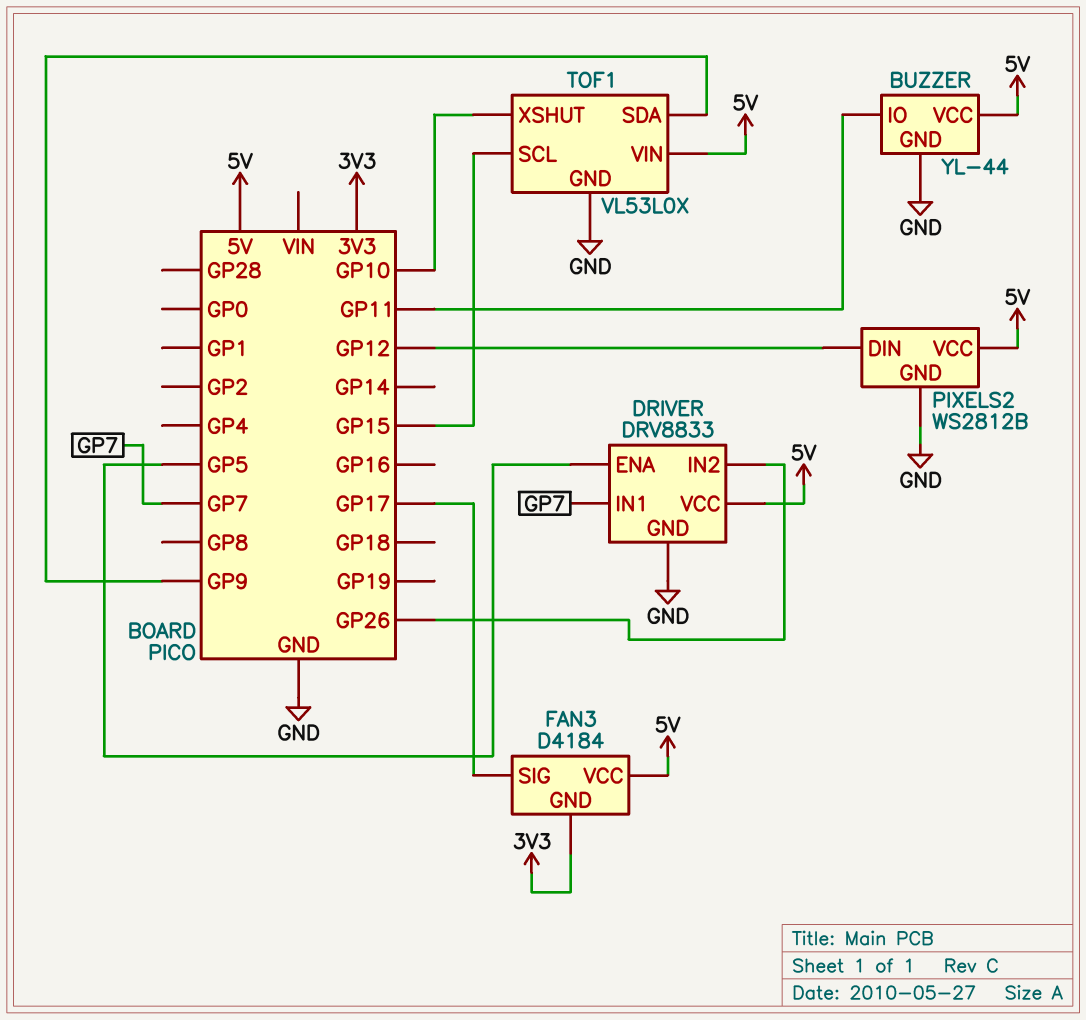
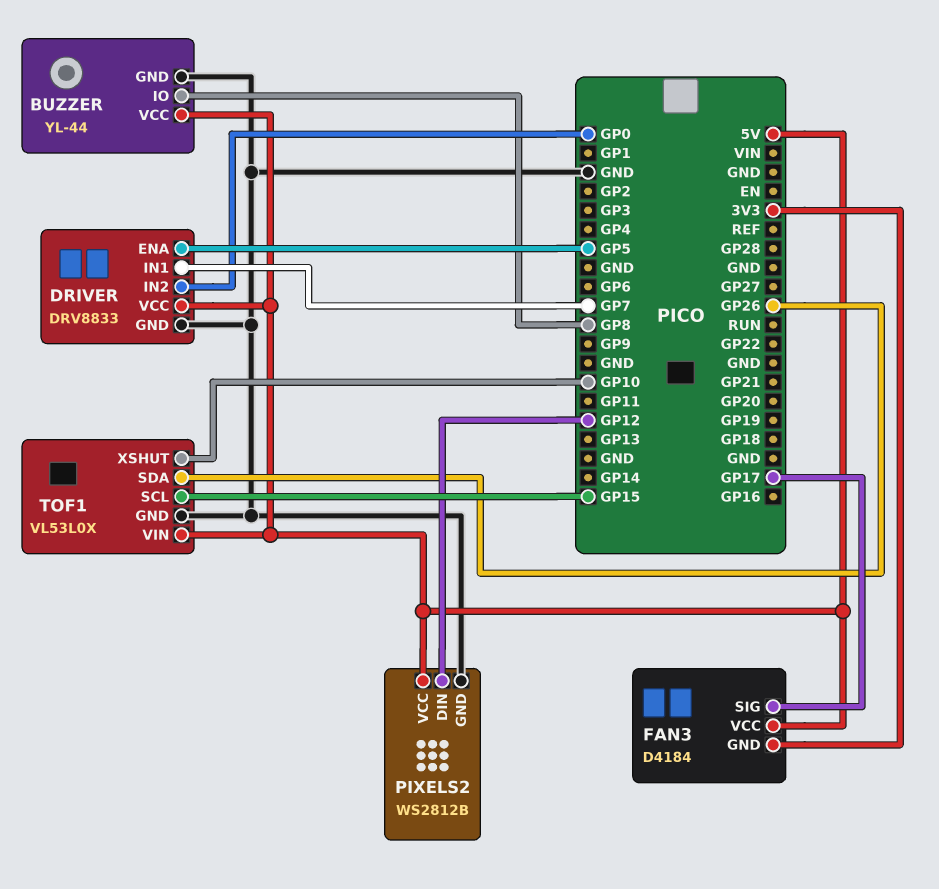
BUZZER pin IO: GP11 -> GP8
DRIVER pin IN2: GP26 -> GP0
TOF1 pin SDA: GP9 -> GP26

